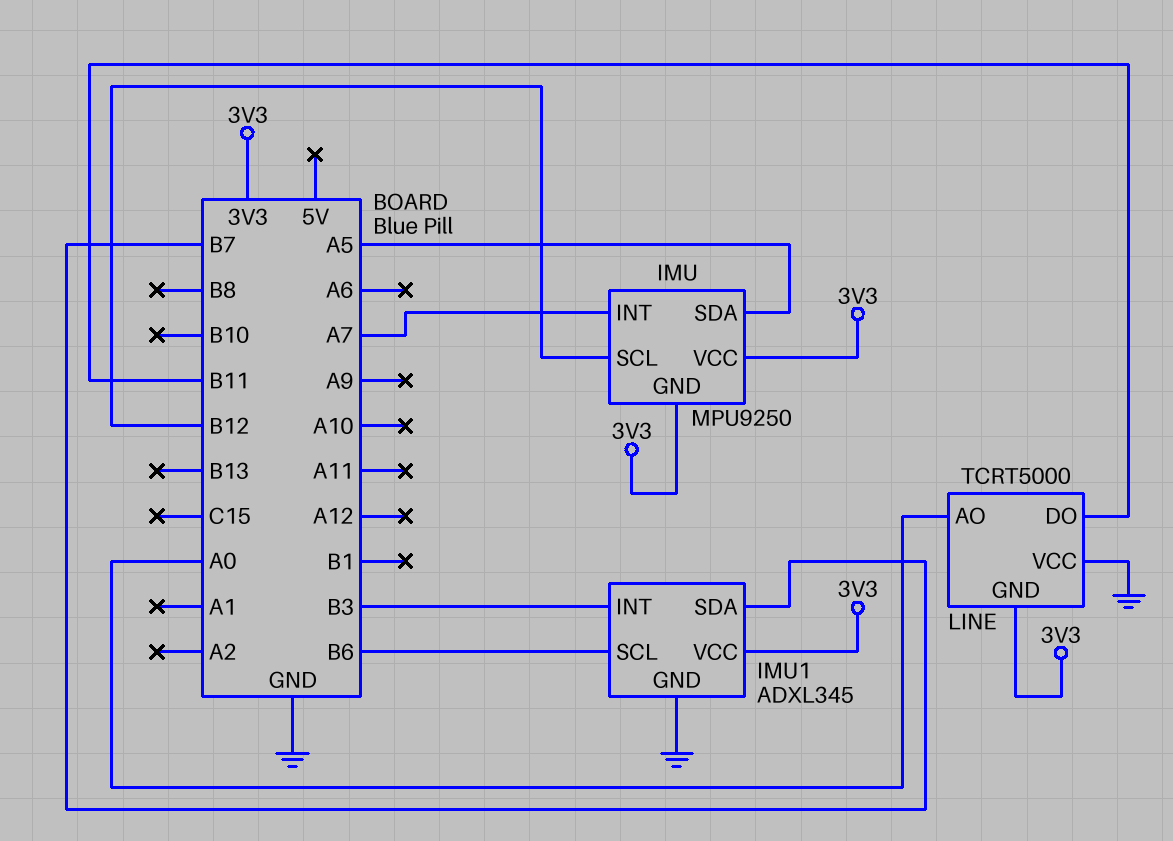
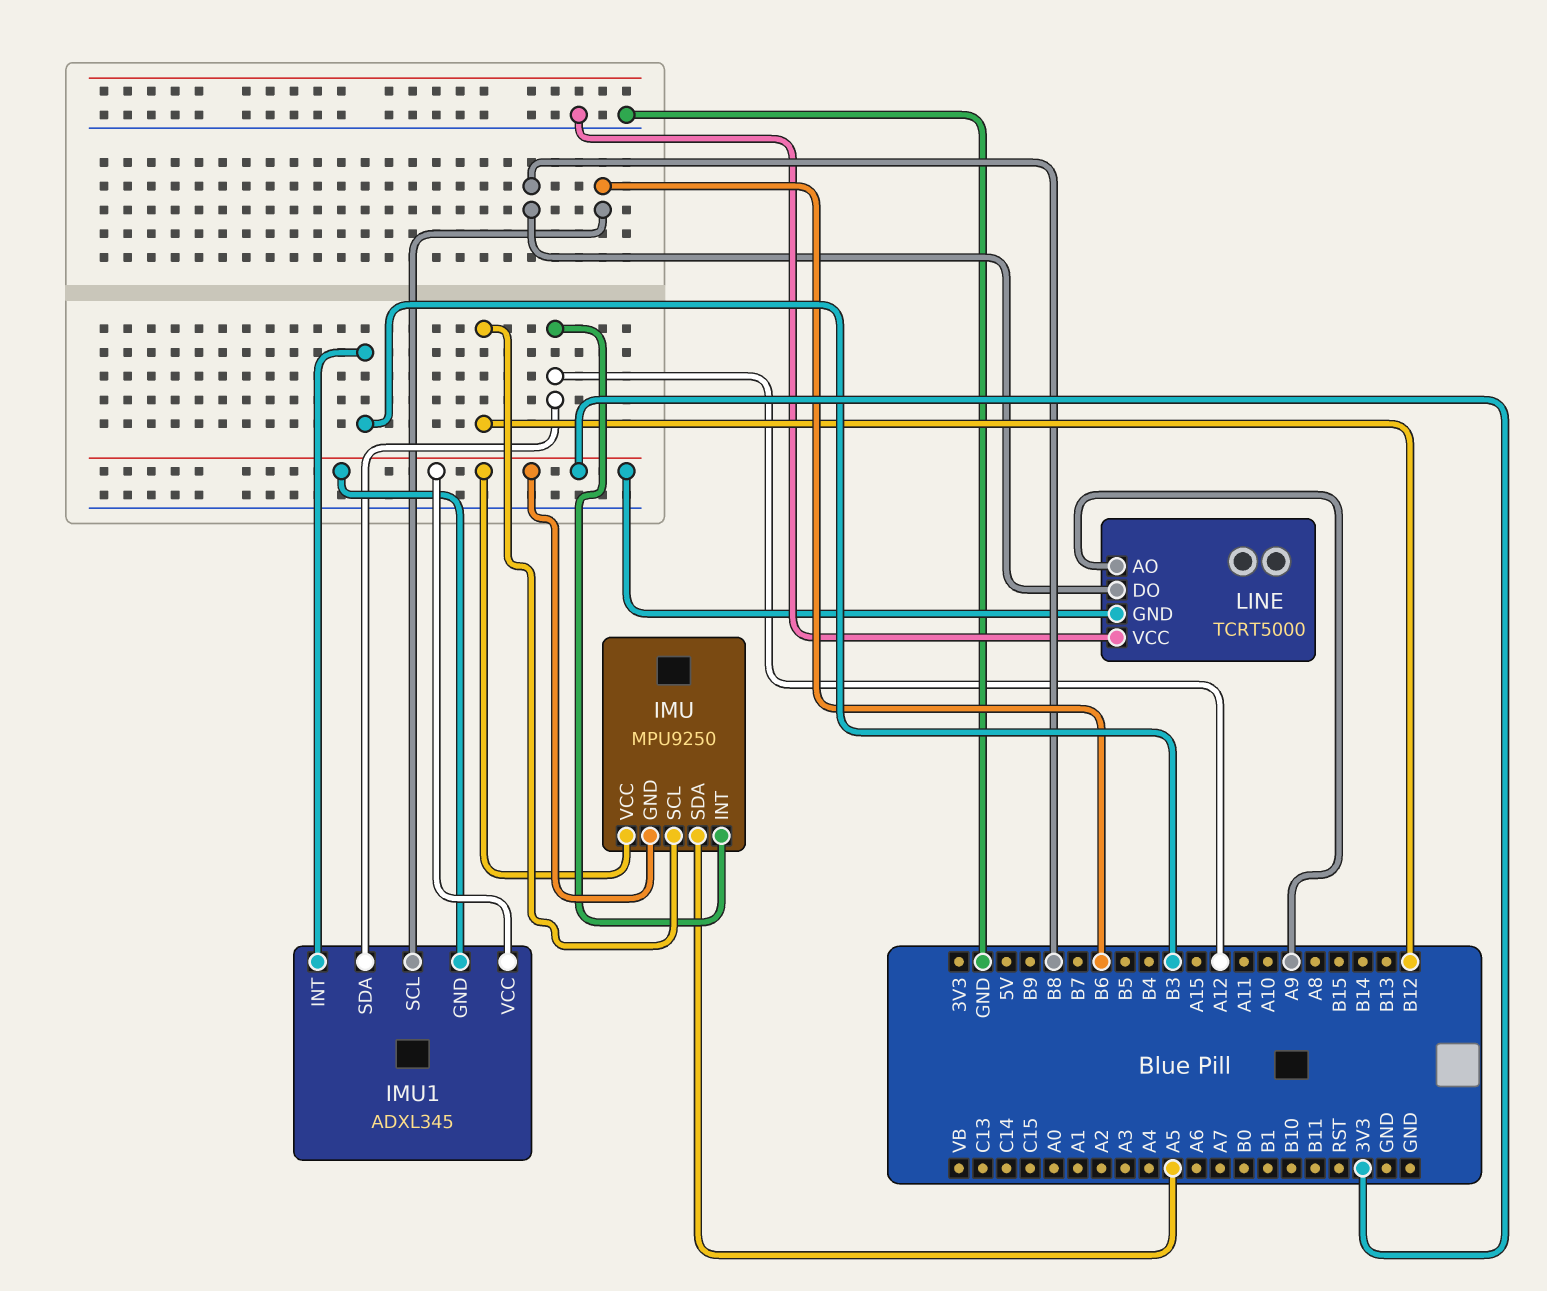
IMU pin INT: A7 -> A12
IMU1 pin GND: GND -> 3V3
IMU1 pin SDA: B7 -> A12
LINE pin AO: A0 -> A9
LINE pin DO: B11 -> B8

